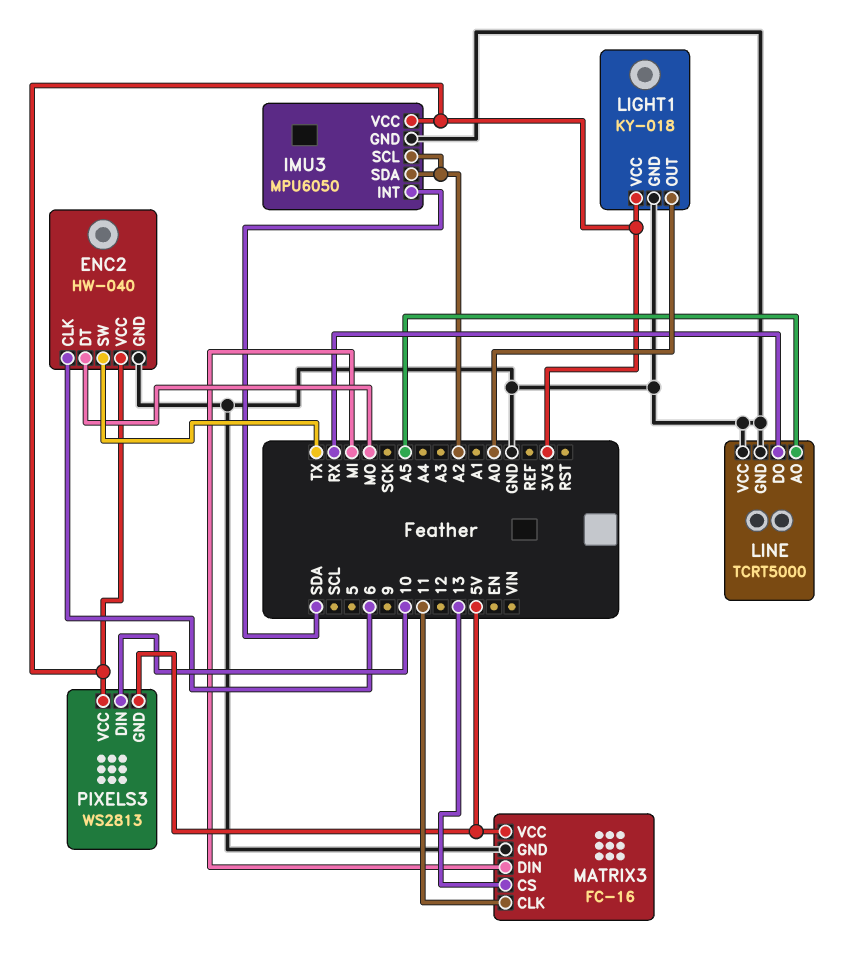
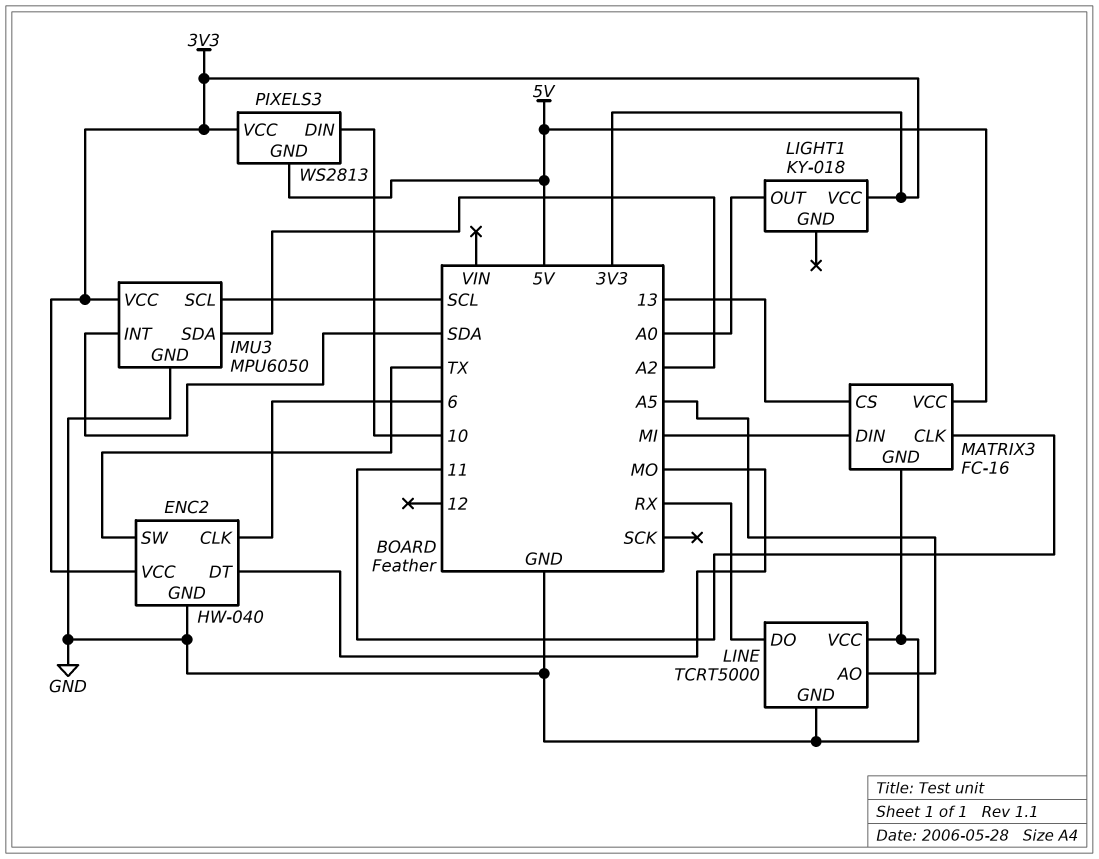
IMU3 pin SCL: A2 -> SCL
LIGHT1 pin GND: GND -> none

